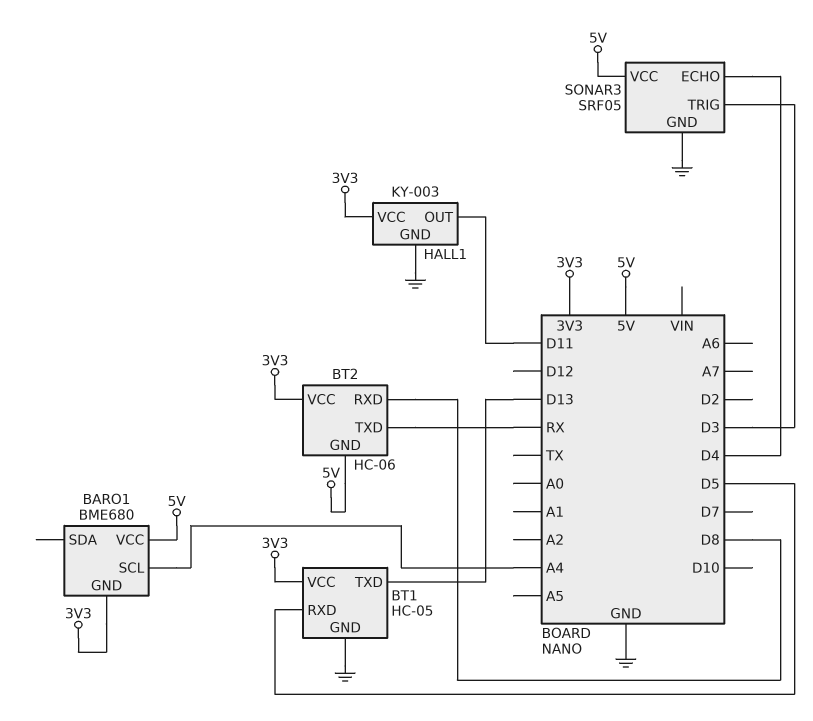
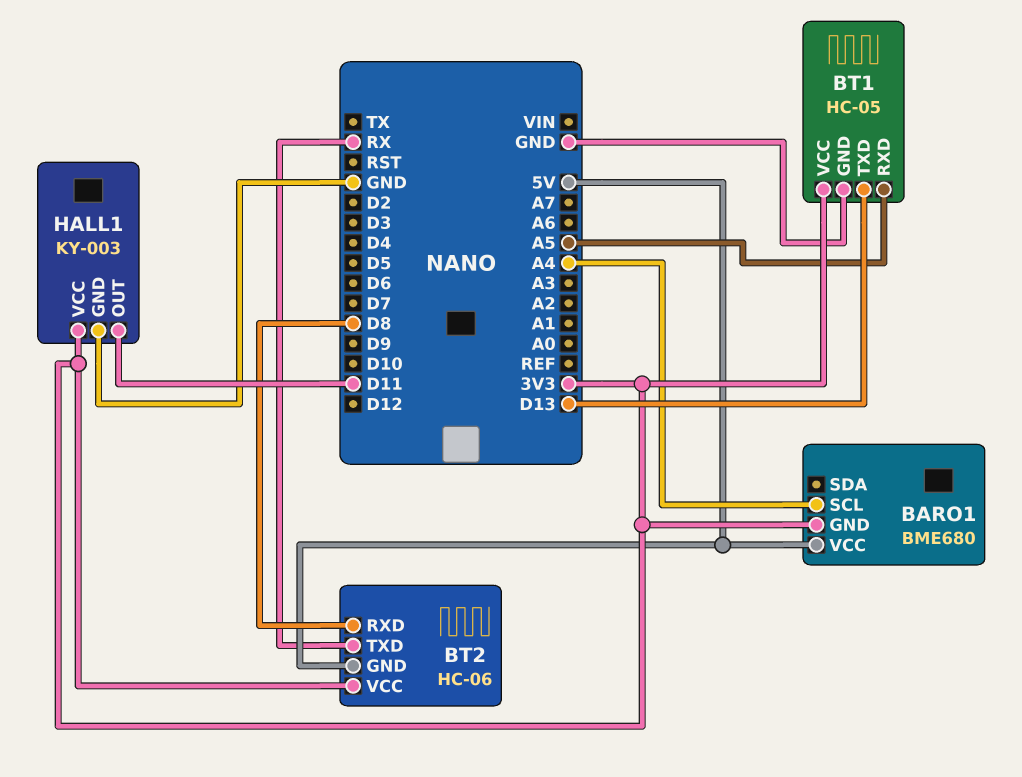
BT1 pin RXD: D5 -> A5
SONAR3: SRF05 -> none
SONAR3 pin ECHO: D4 -> none
SONAR3 pin GND: GND -> none
SONAR3 pin TRIG: D3 -> none
SONAR3 pin VCC: 5V -> none

